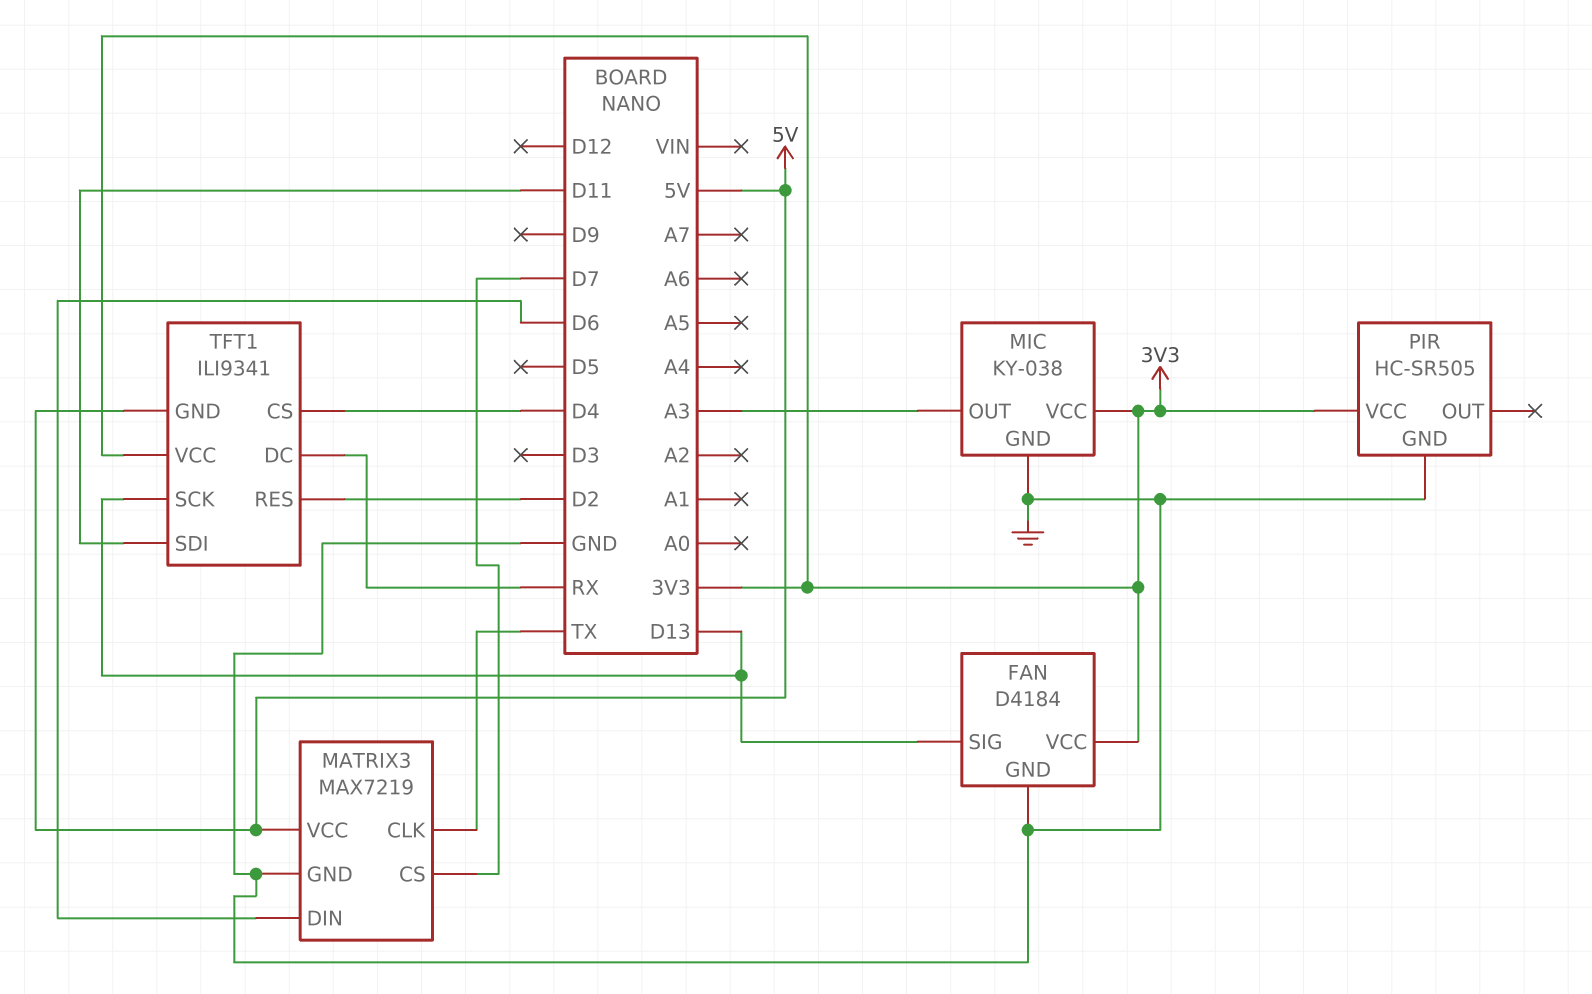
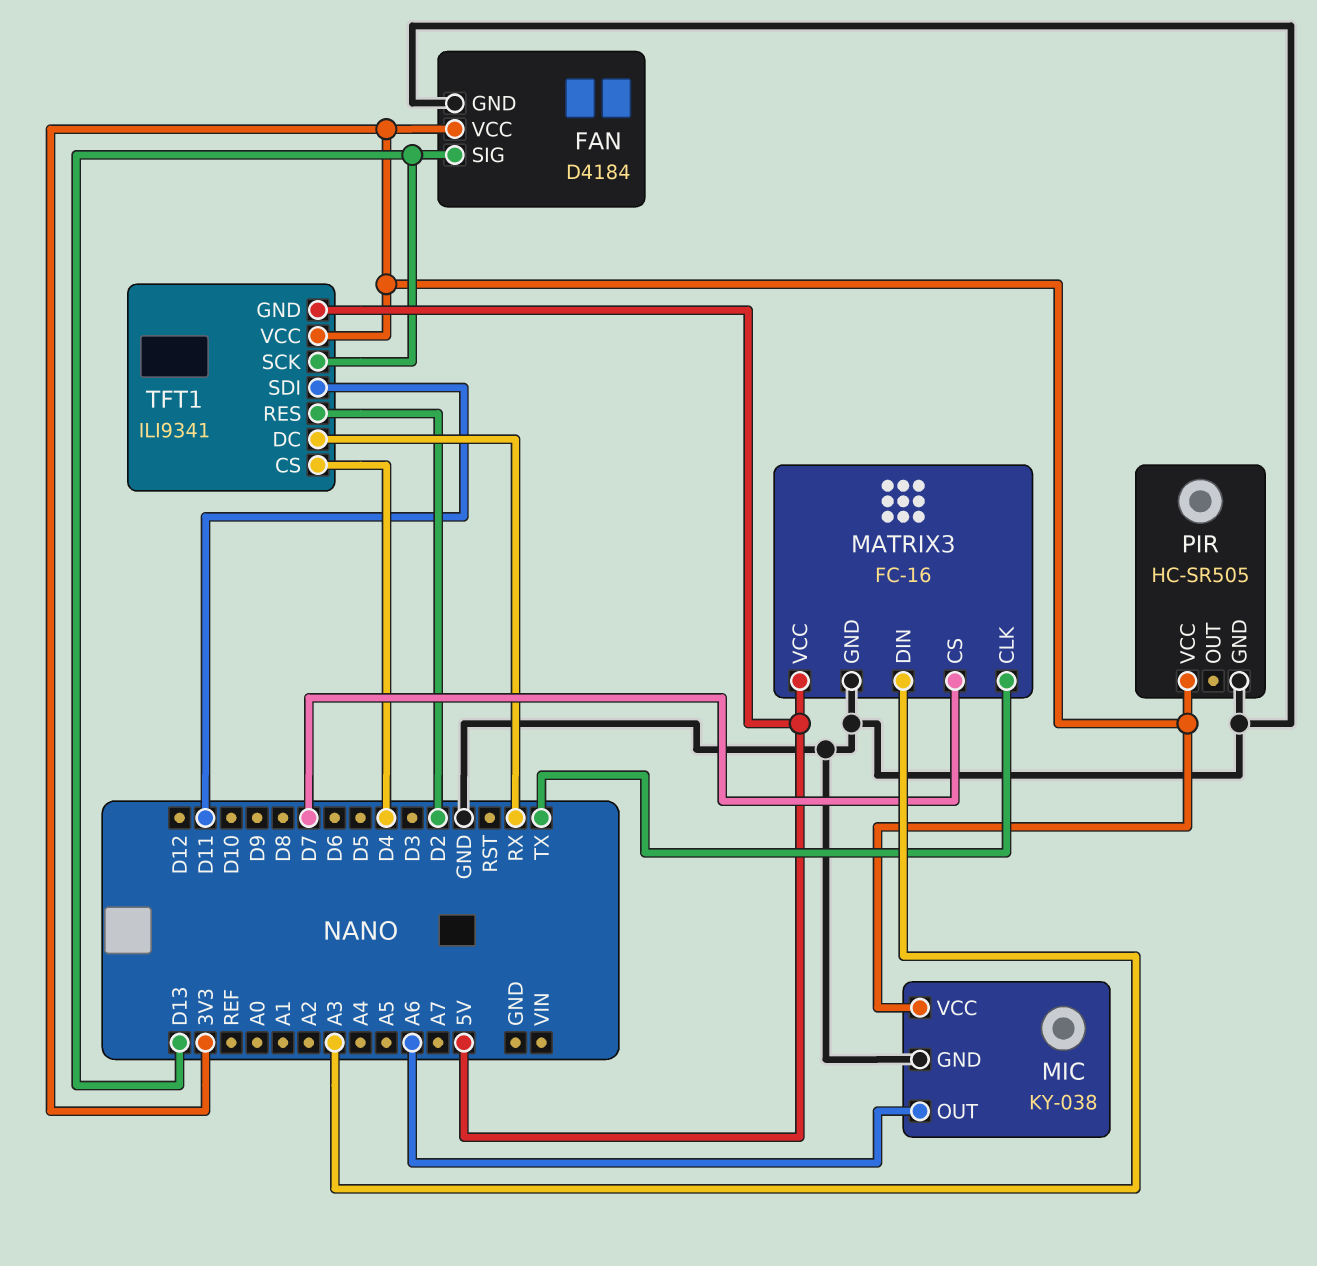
MATRIX3: MAX7219 -> FC-16
MATRIX3 pin DIN: D6 -> A3
MIC pin OUT: A3 -> A6

